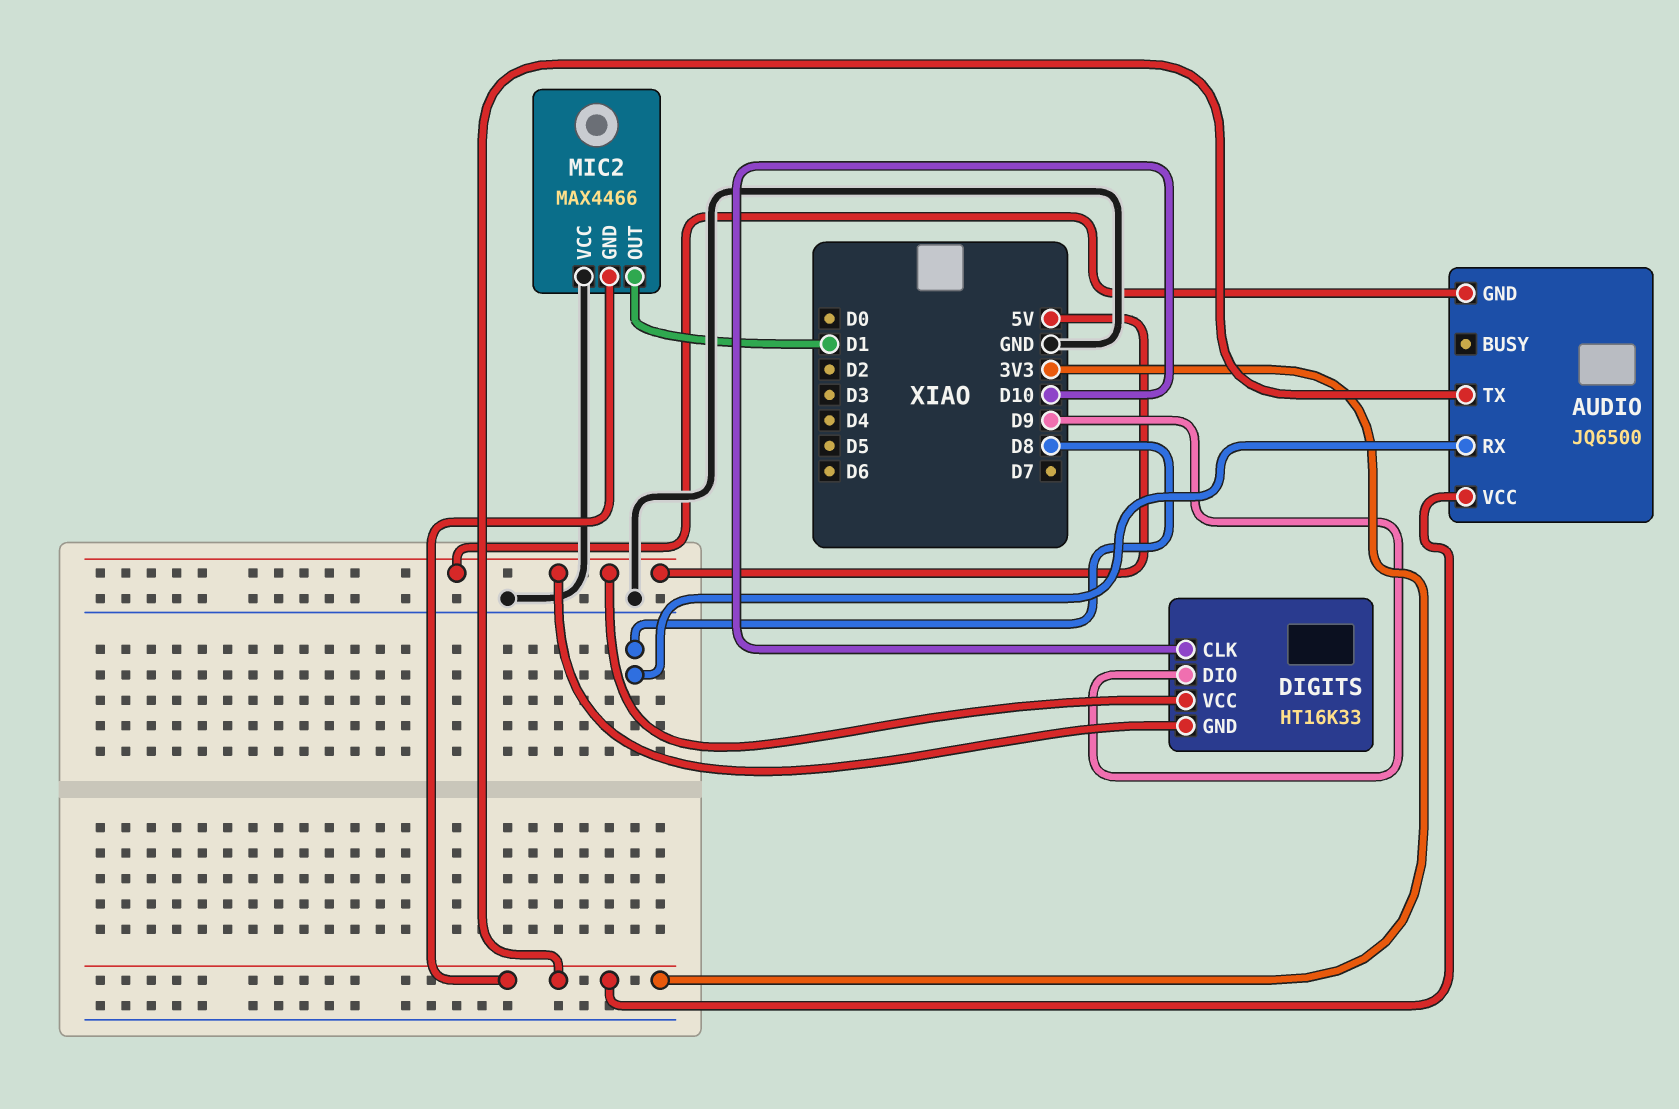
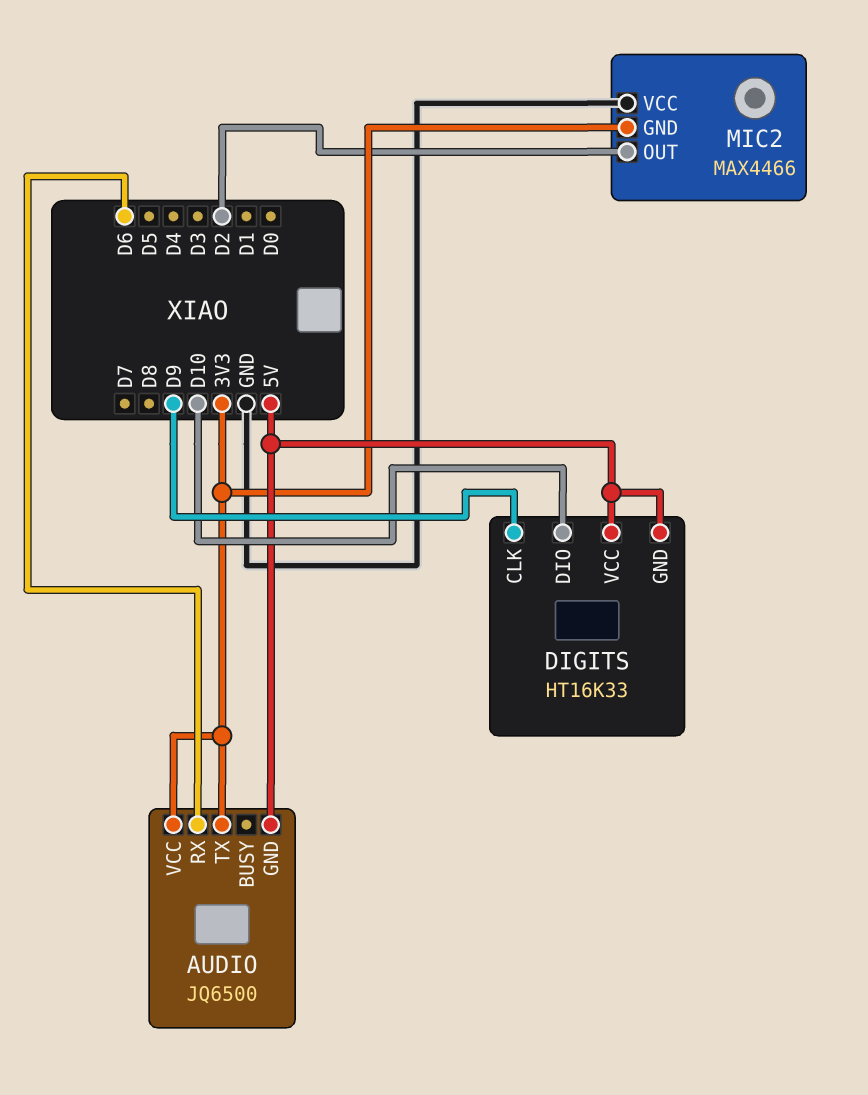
AUDIO pin RX: D8 -> D6
DIGITS pin CLK: D10 -> D9
DIGITS pin DIO: D9 -> D10
MIC2 pin OUT: D1 -> D2

